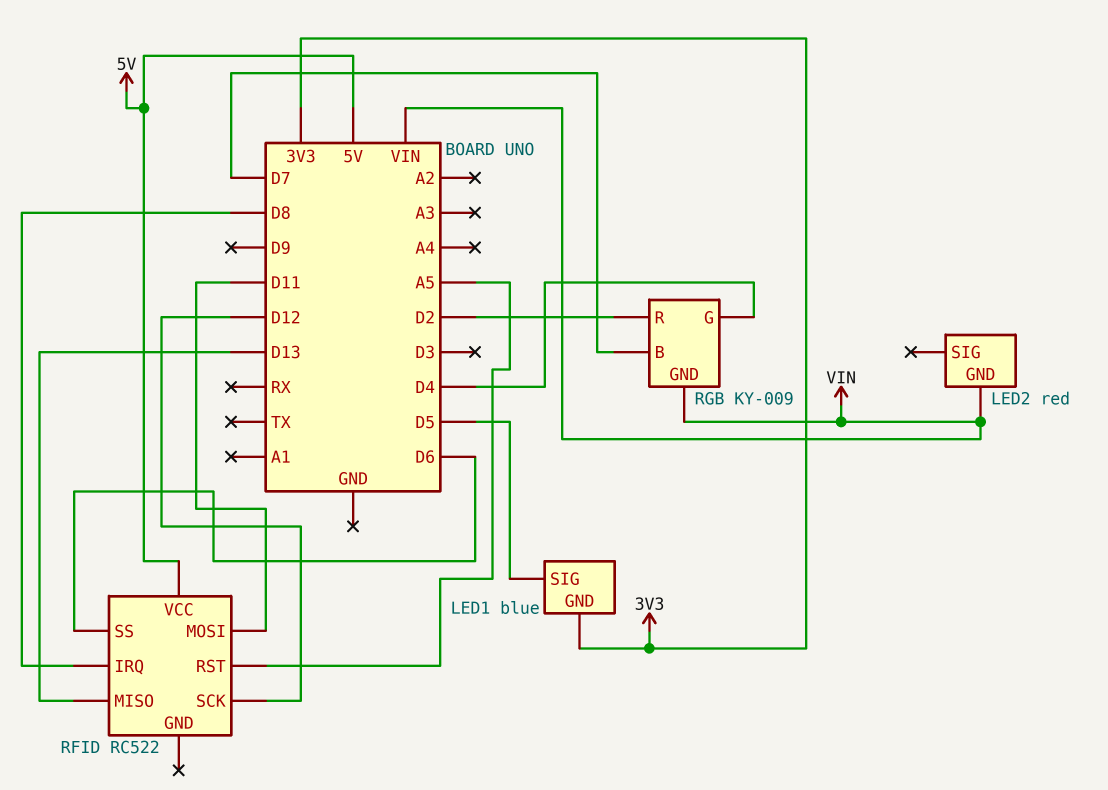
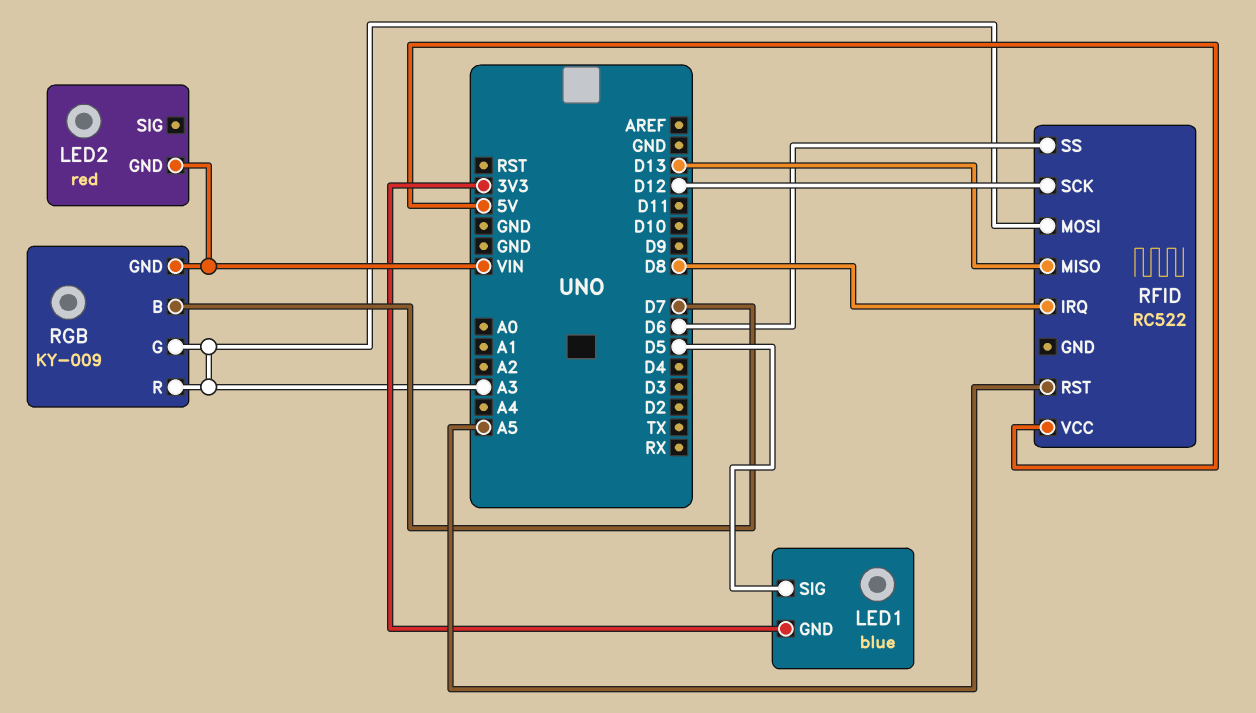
RFID pin MOSI: D11 -> A3
RGB pin G: D4 -> A3
RGB pin R: D2 -> A3

